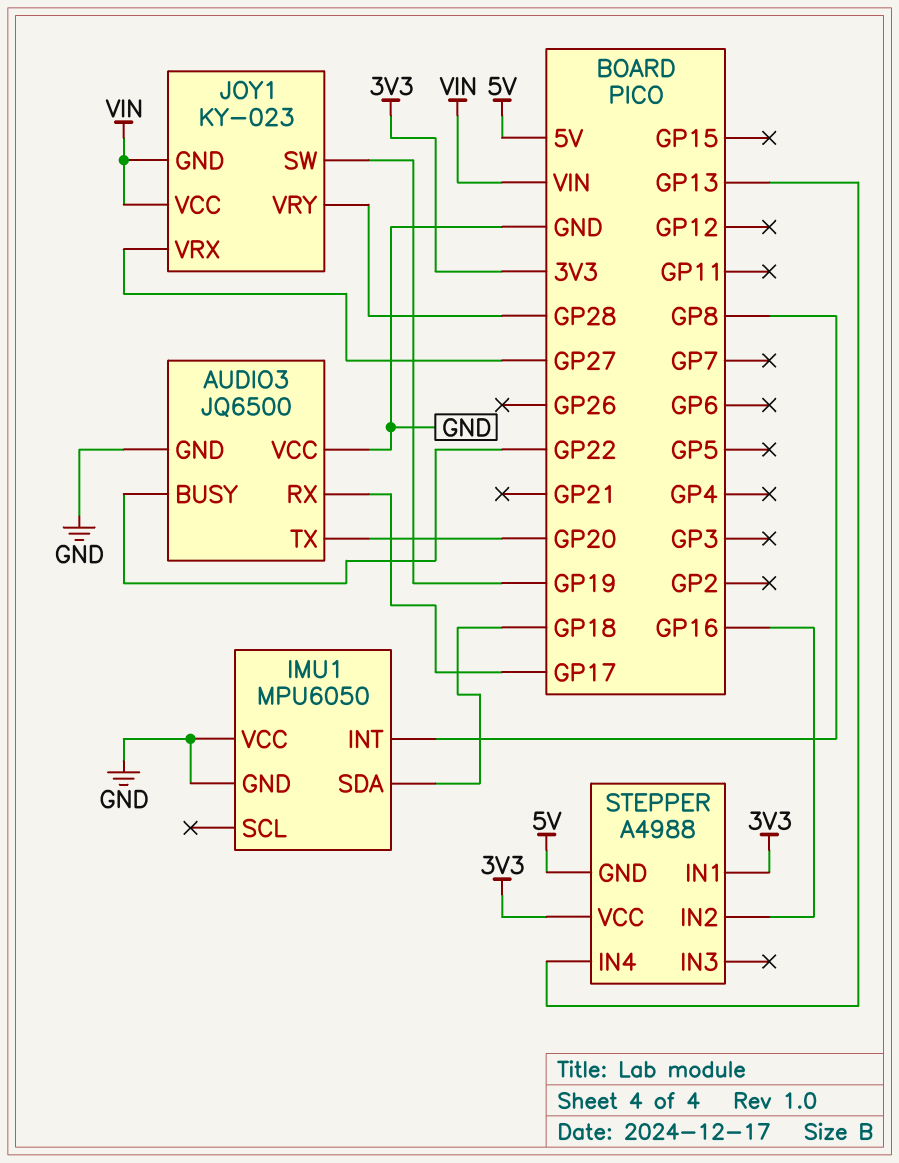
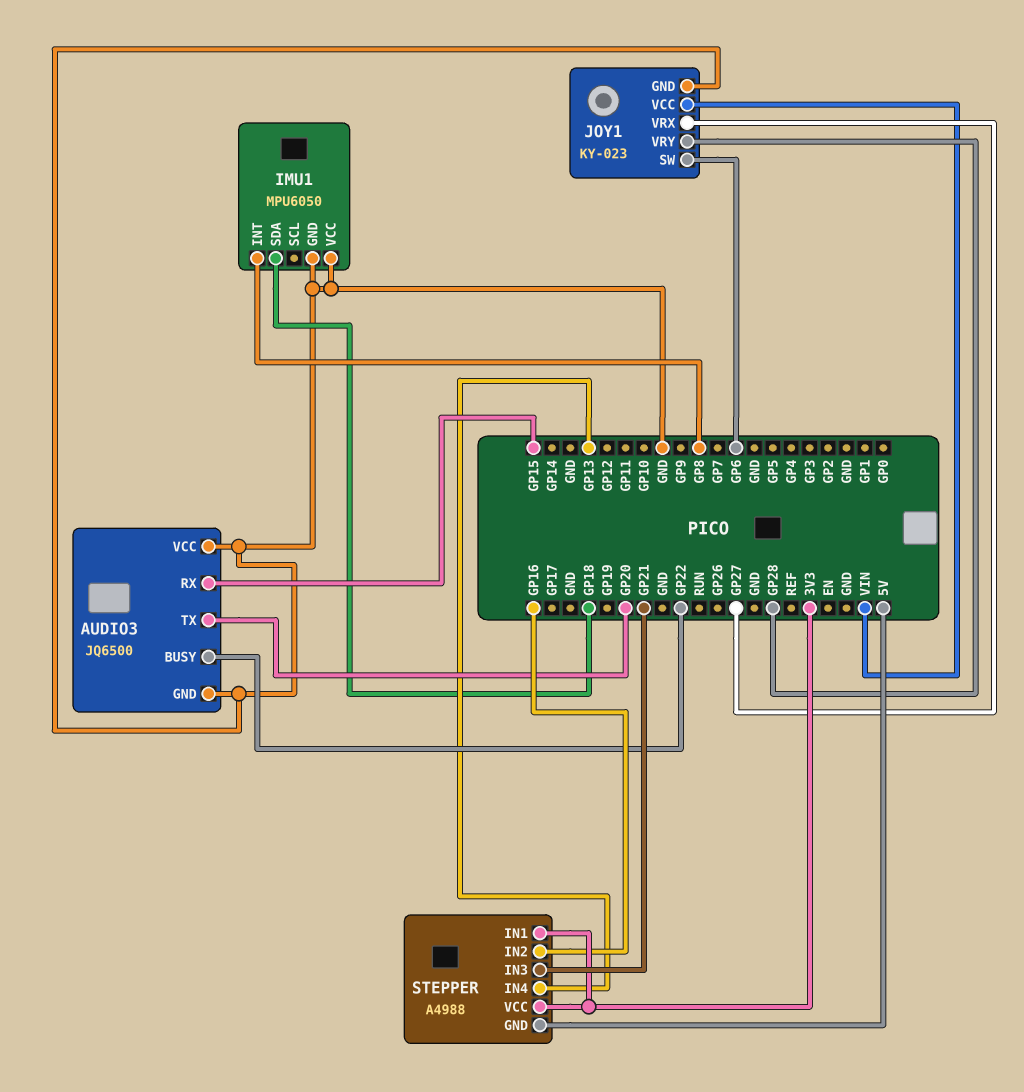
AUDIO3 pin RX: GP17 -> GP15
JOY1 pin GND: VIN -> GND
JOY1 pin SW: GP19 -> GP6
STEPPER pin IN3: none -> GP21

